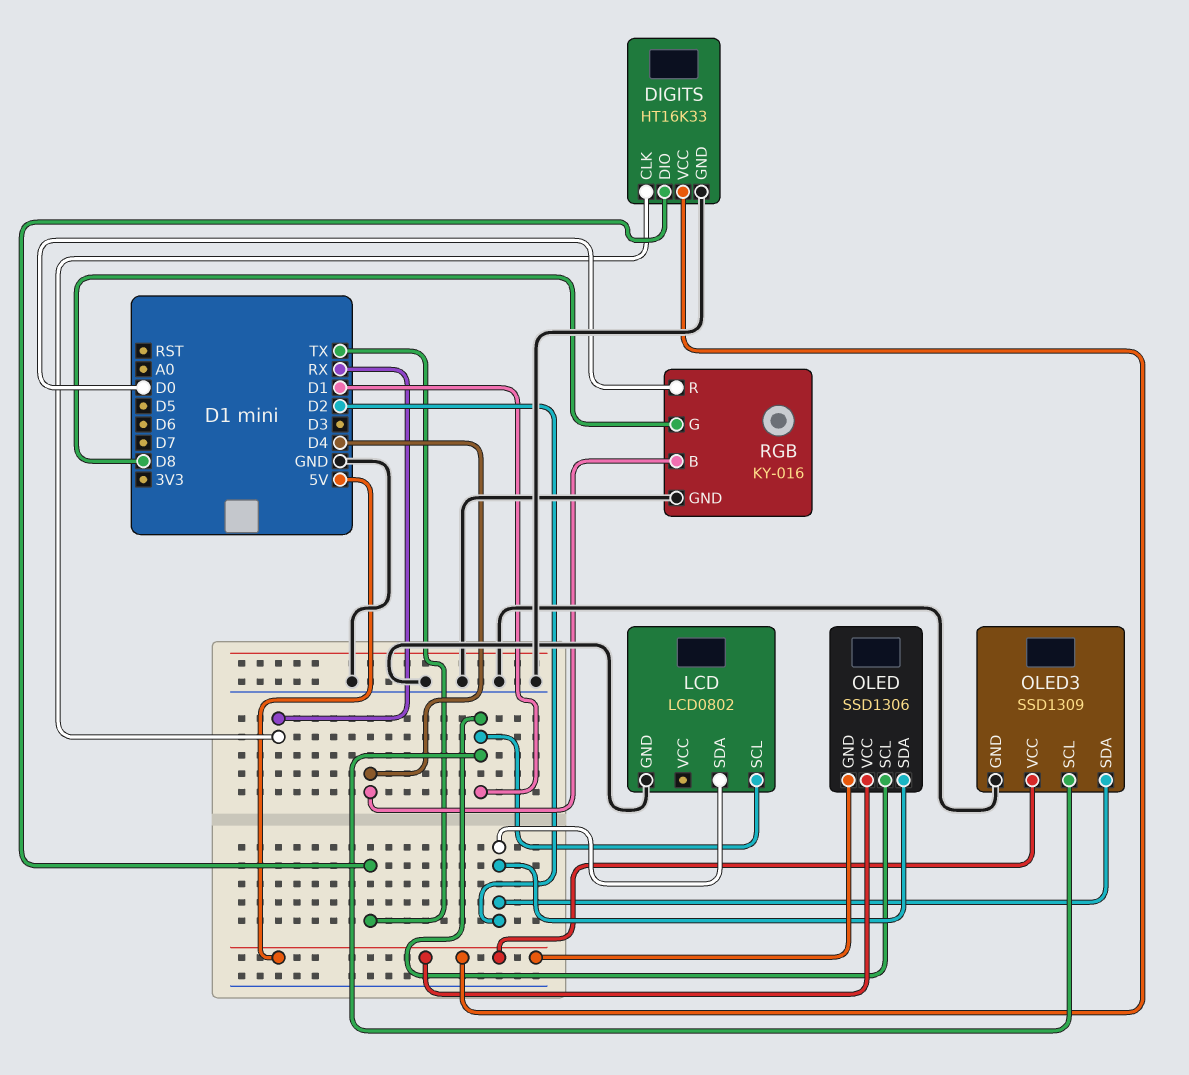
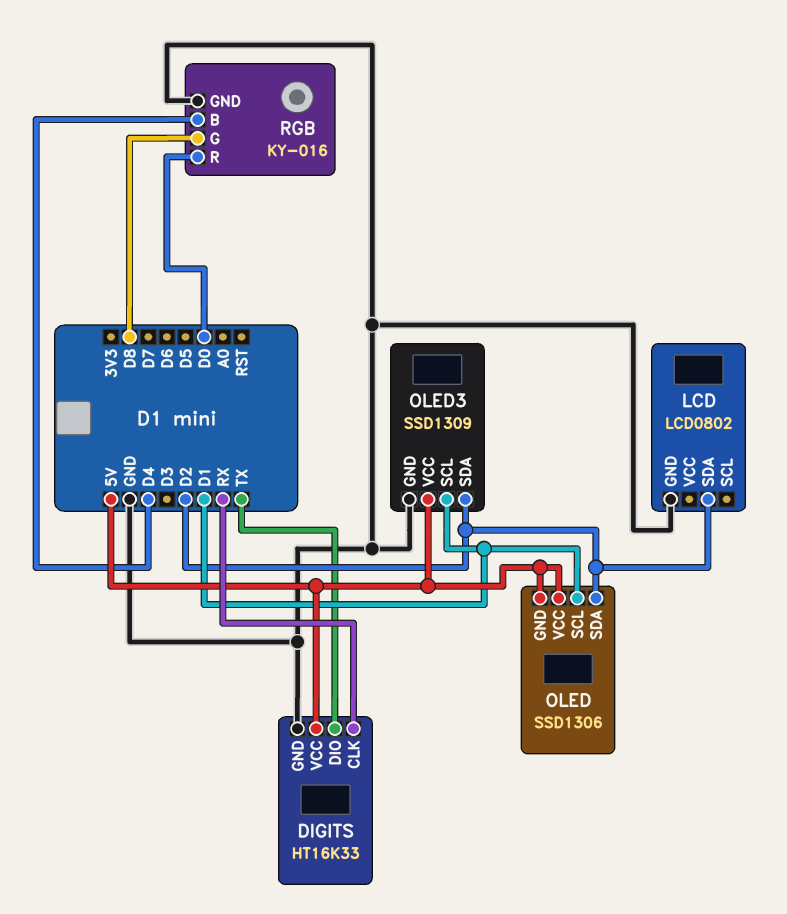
LCD pin SCL: D1 -> none

